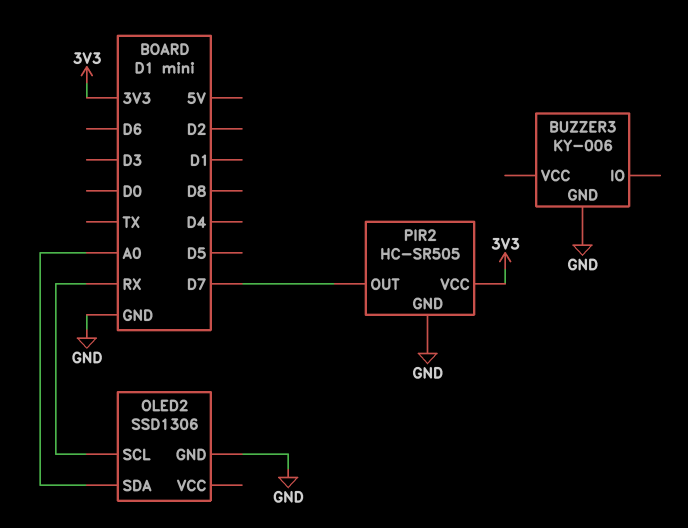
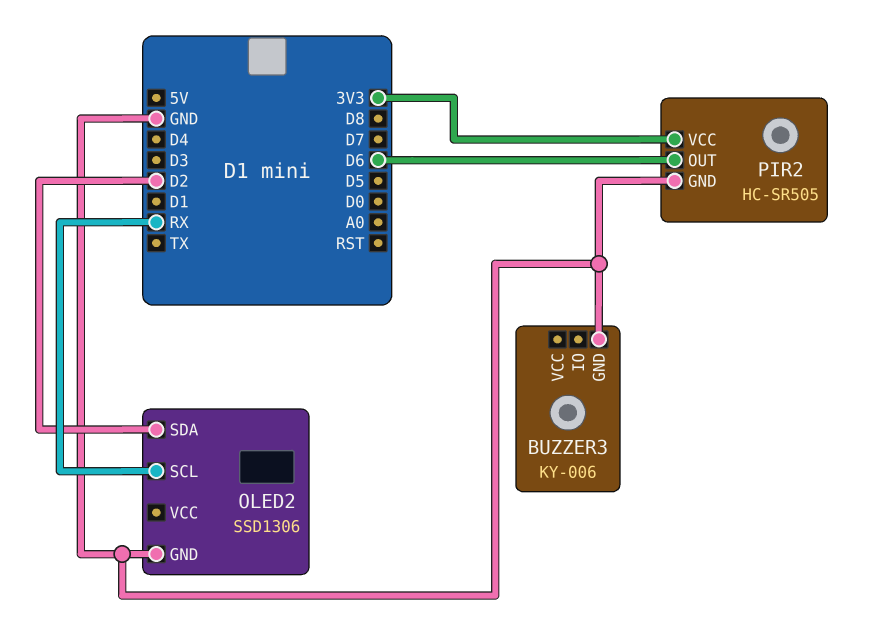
OLED2 pin SDA: A0 -> D2
PIR2 pin OUT: D7 -> D6

